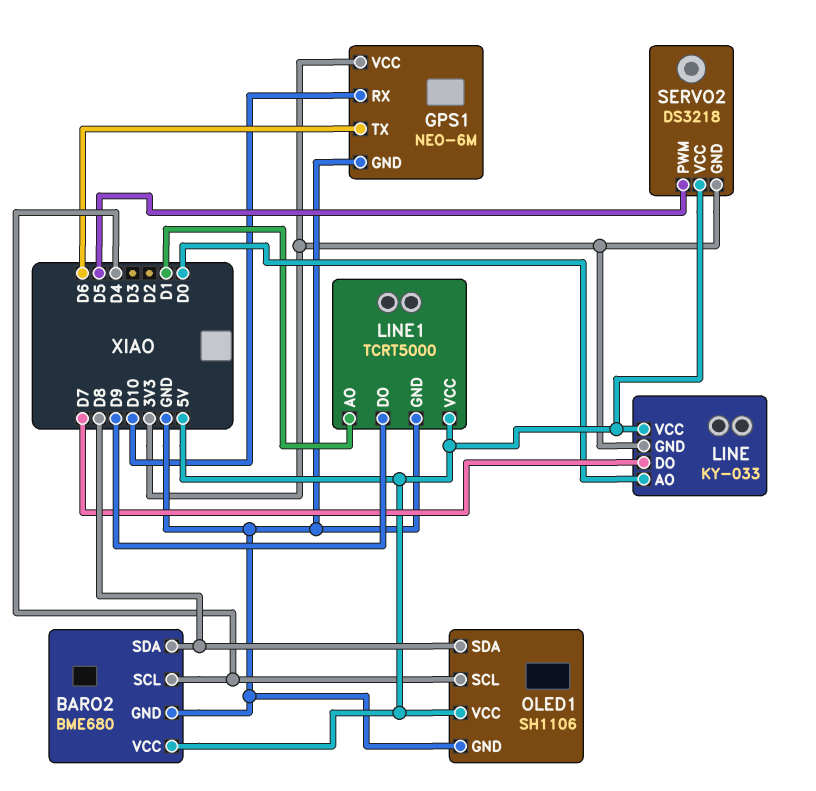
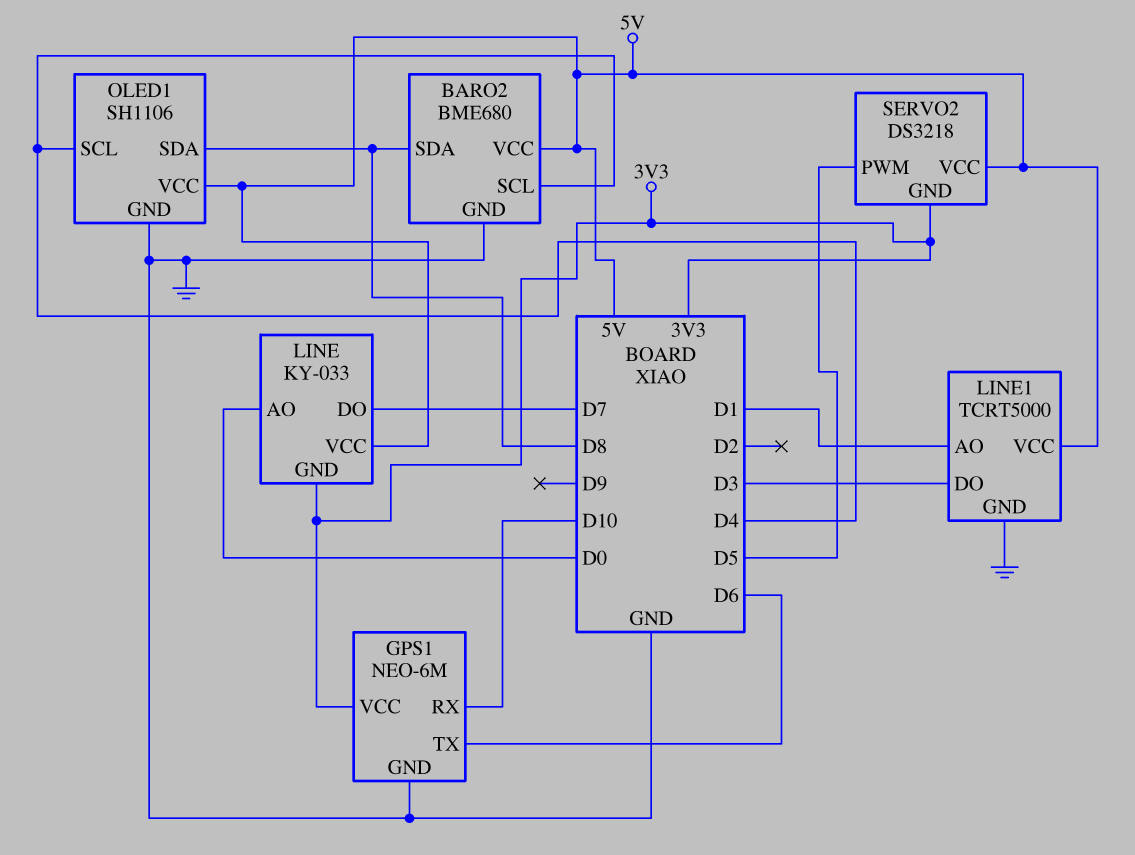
LINE1 pin DO: D9 -> D3

